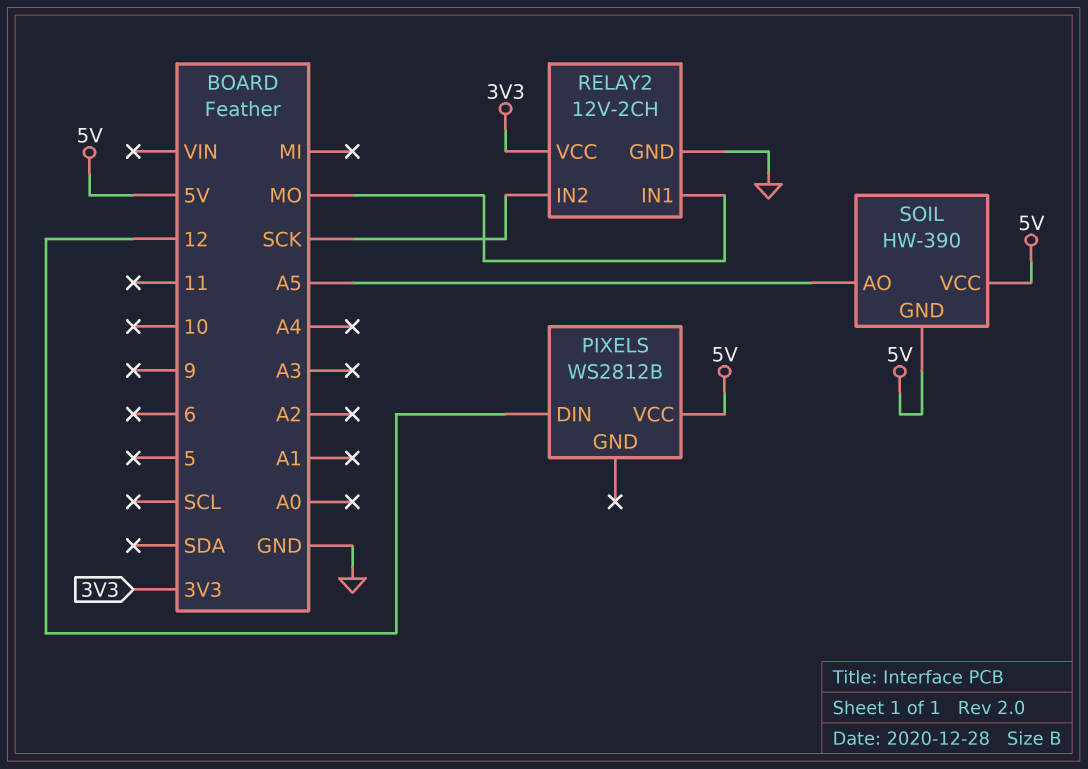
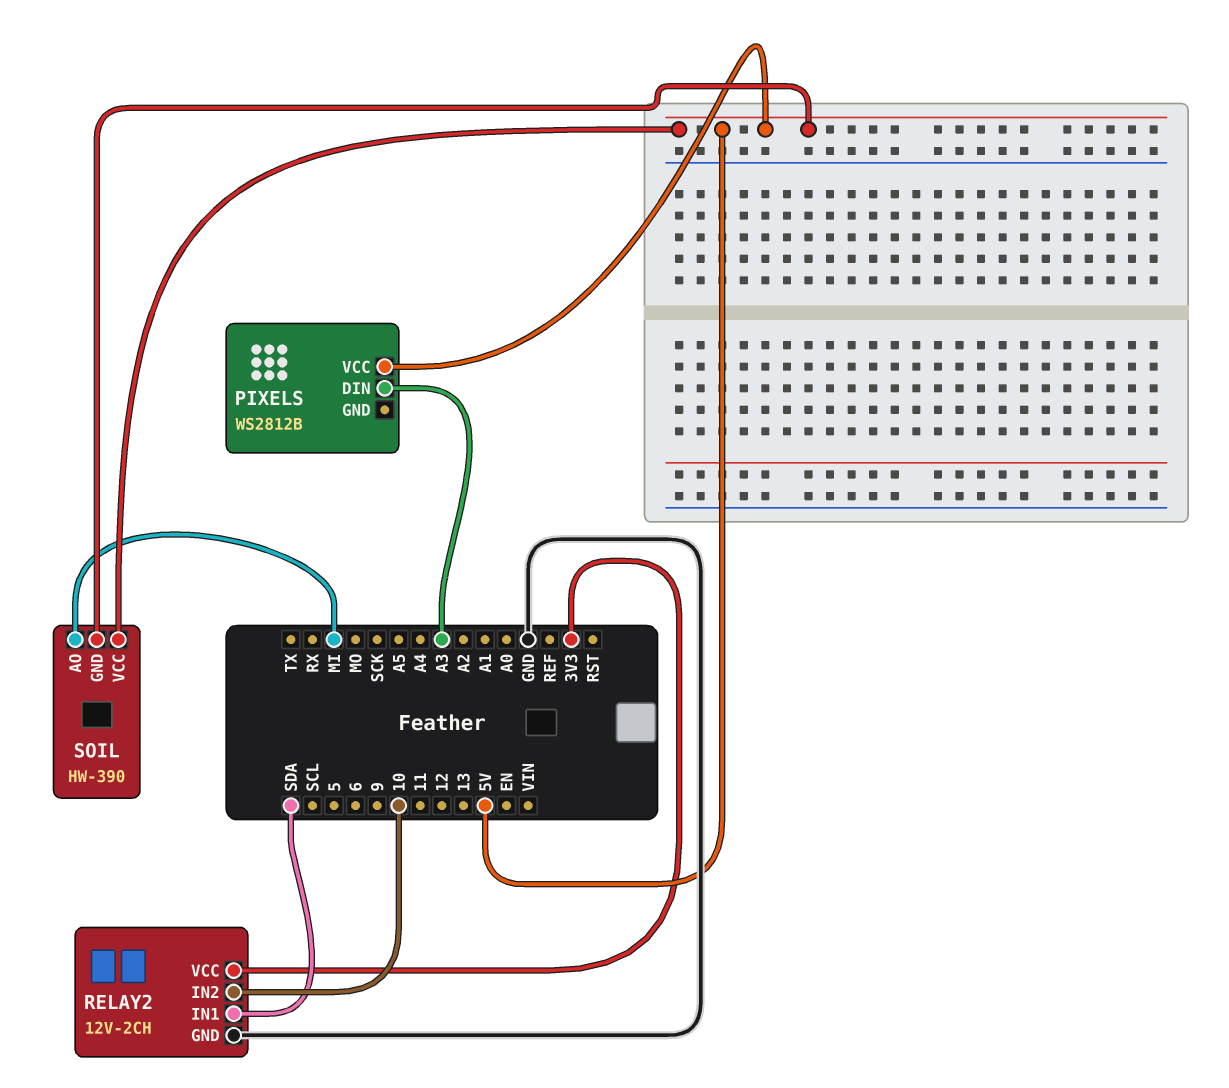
PIXELS pin DIN: 12 -> A3
RELAY2 pin IN1: MO -> SDA
RELAY2 pin IN2: SCK -> 10
SOIL pin AO: A5 -> MI

